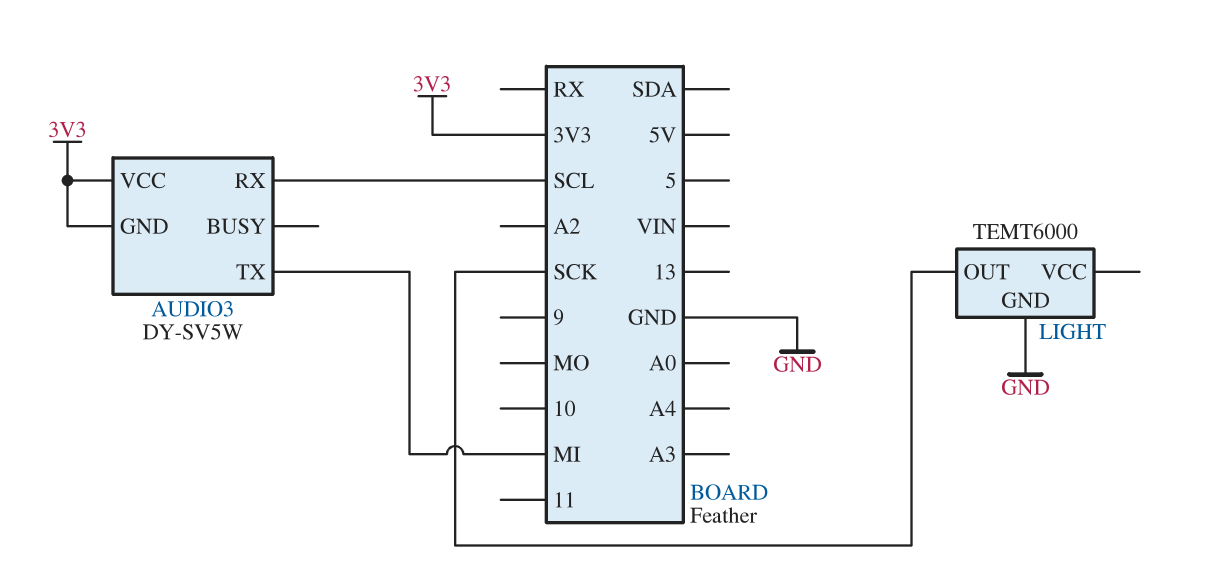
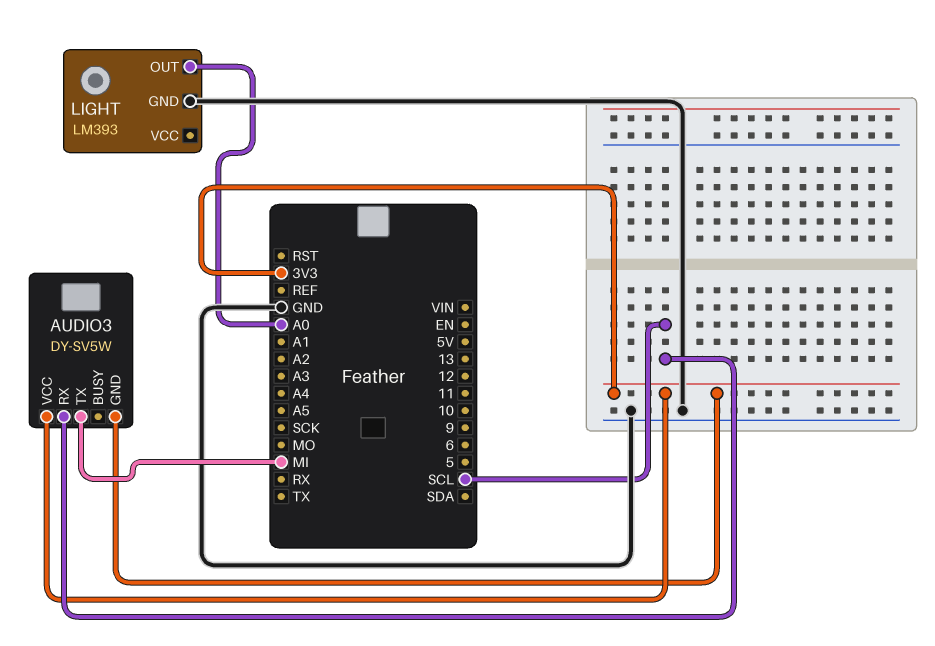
LIGHT: TEMT6000 -> LM393
LIGHT pin OUT: SCK -> A0

